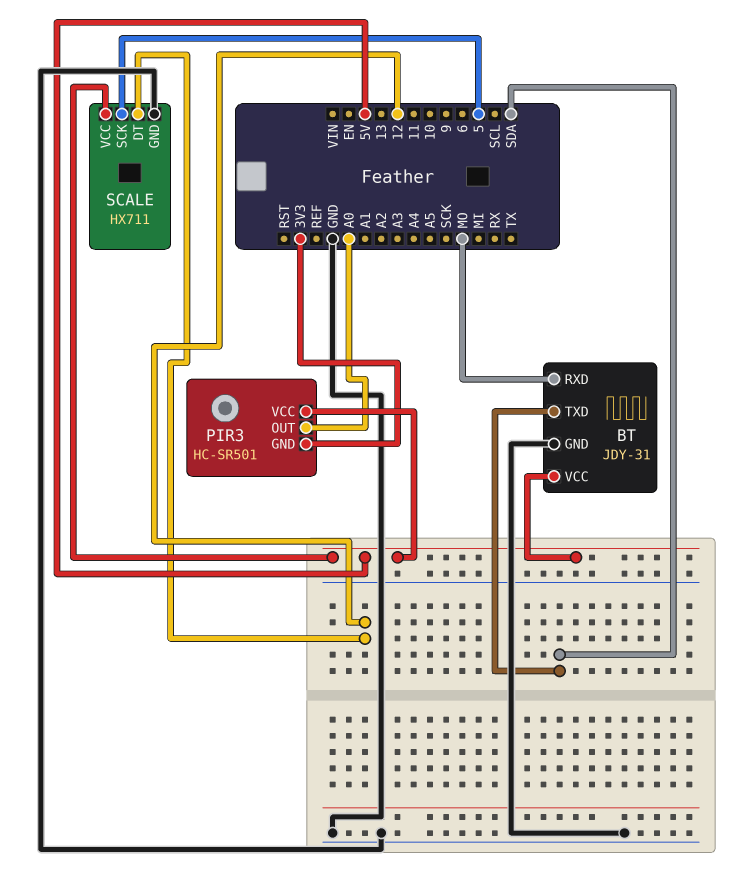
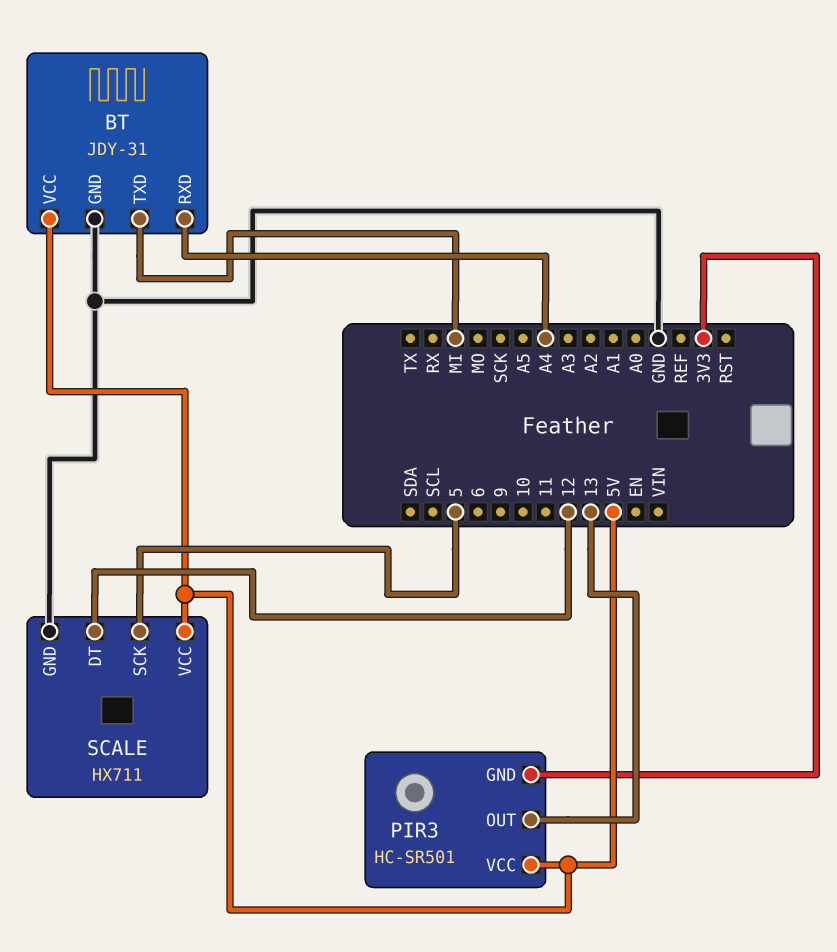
BT pin RXD: MO -> A4
BT pin TXD: SDA -> MI
PIR3 pin OUT: A0 -> 13

